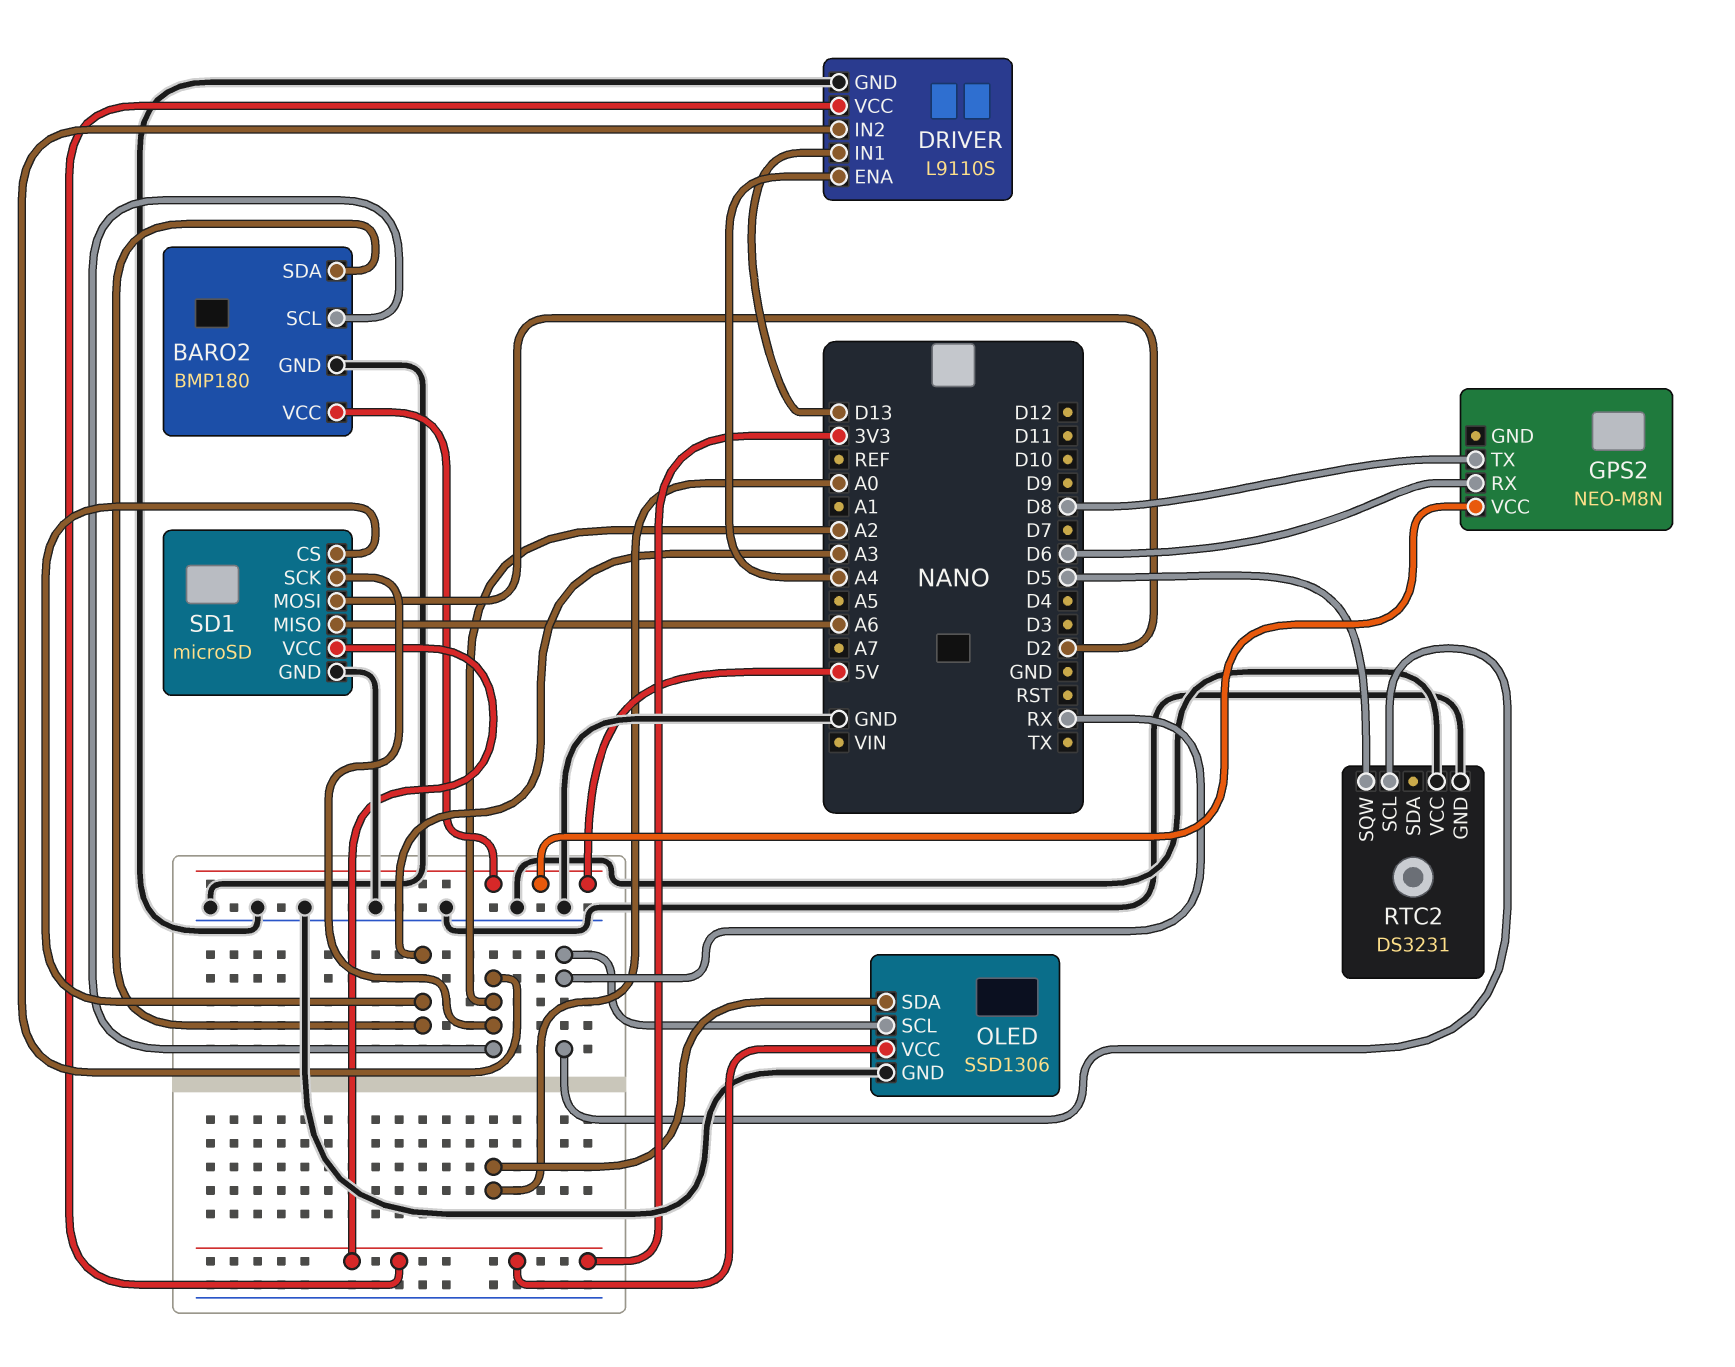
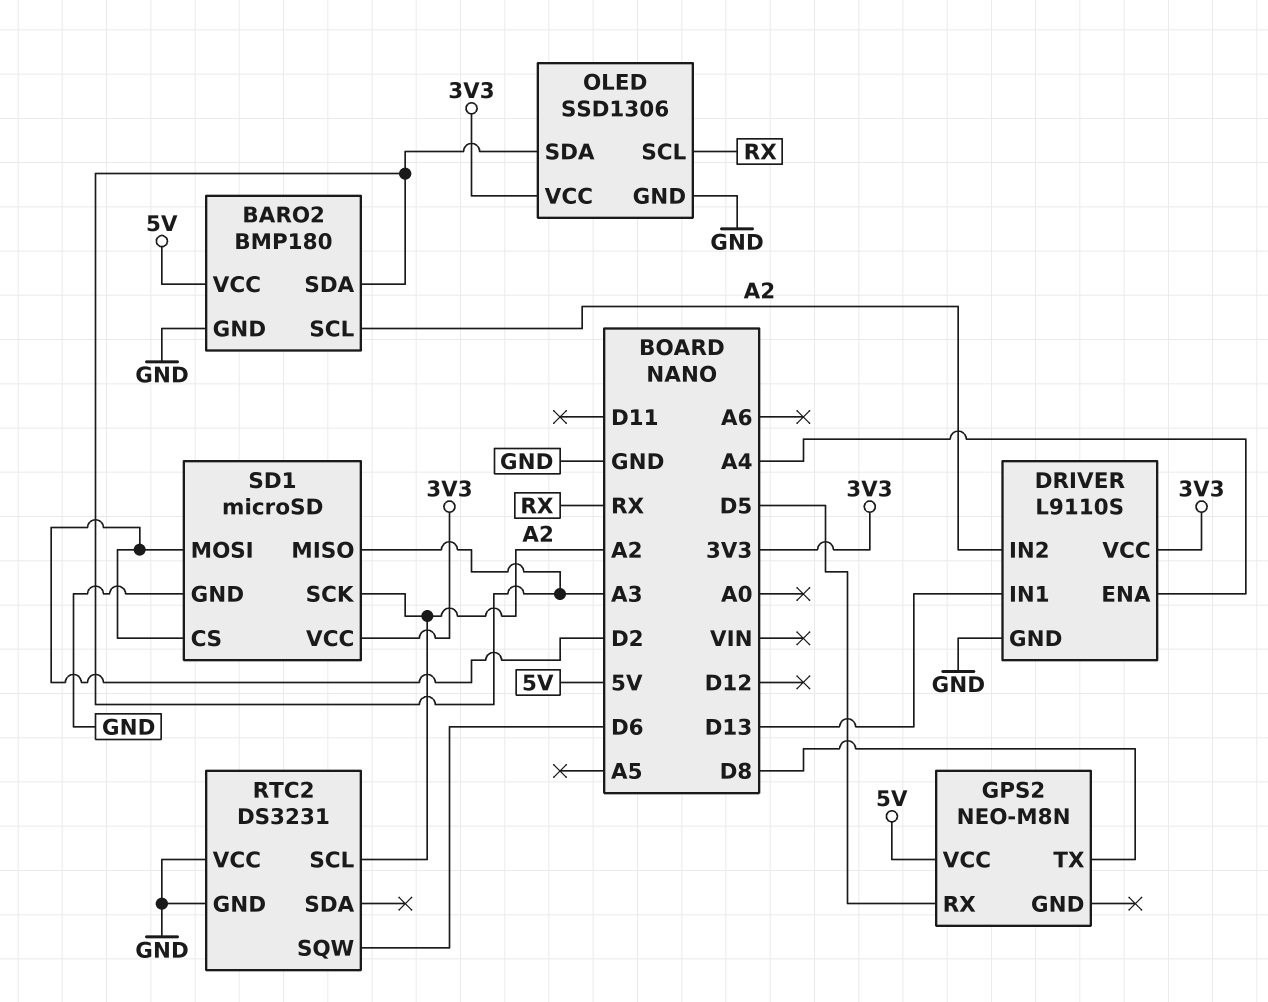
GPS2 pin RX: D6 -> D5
OLED pin SDA: A0 -> A3
RTC2 pin SCL: RX -> A2
RTC2 pin SQW: D5 -> D6
SD1 pin CS: A3 -> D2
SD1 pin MISO: A6 -> A3

